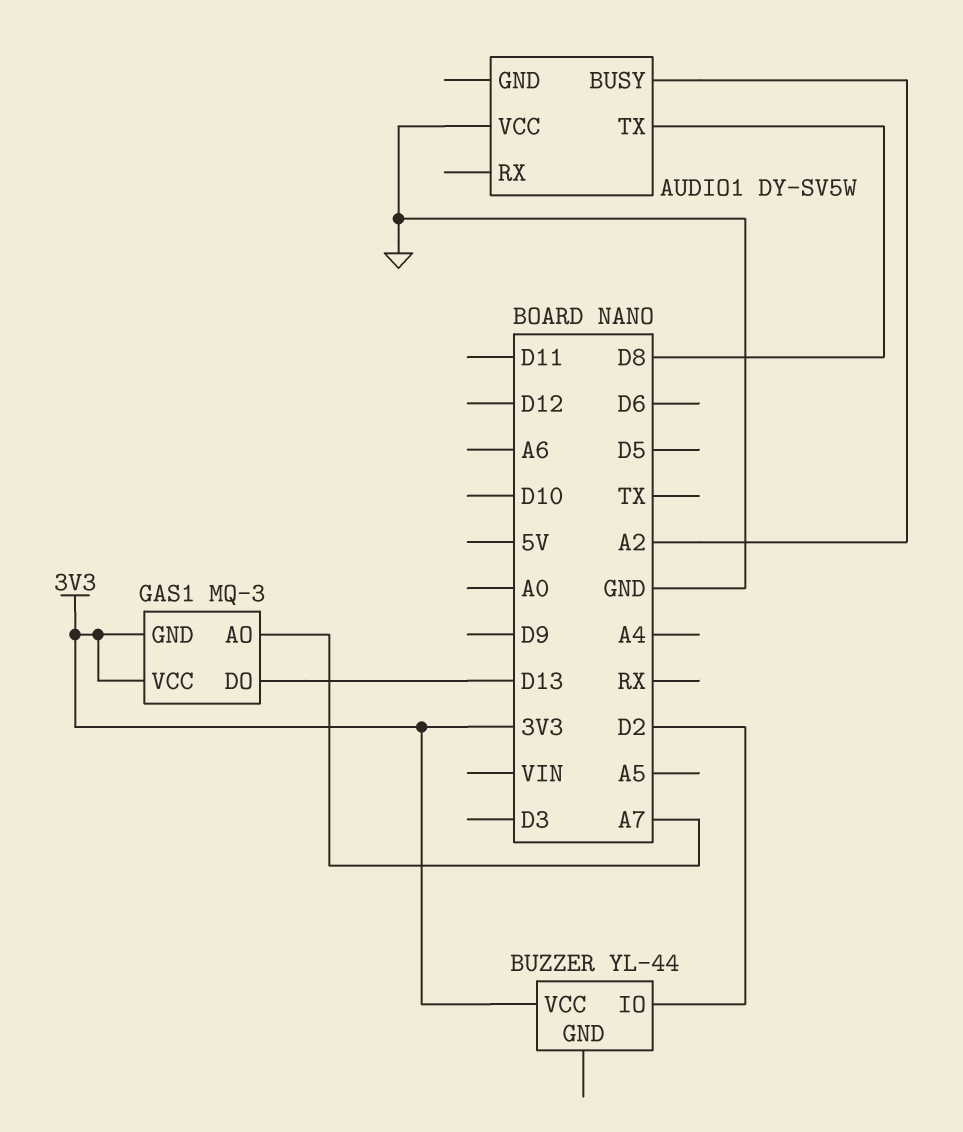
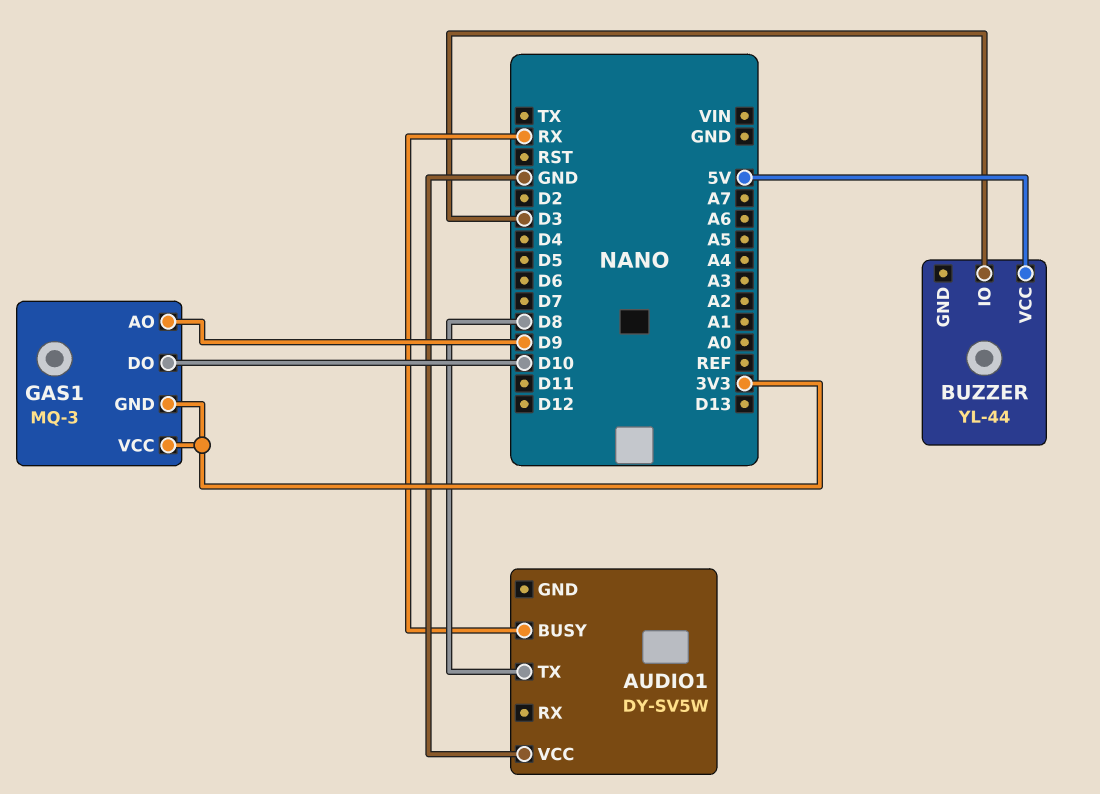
AUDIO1 pin BUSY: A2 -> RX
BUZZER pin IO: D2 -> D3
BUZZER pin VCC: 3V3 -> 5V
GAS1 pin AO: A7 -> D9
GAS1 pin DO: D13 -> D10

